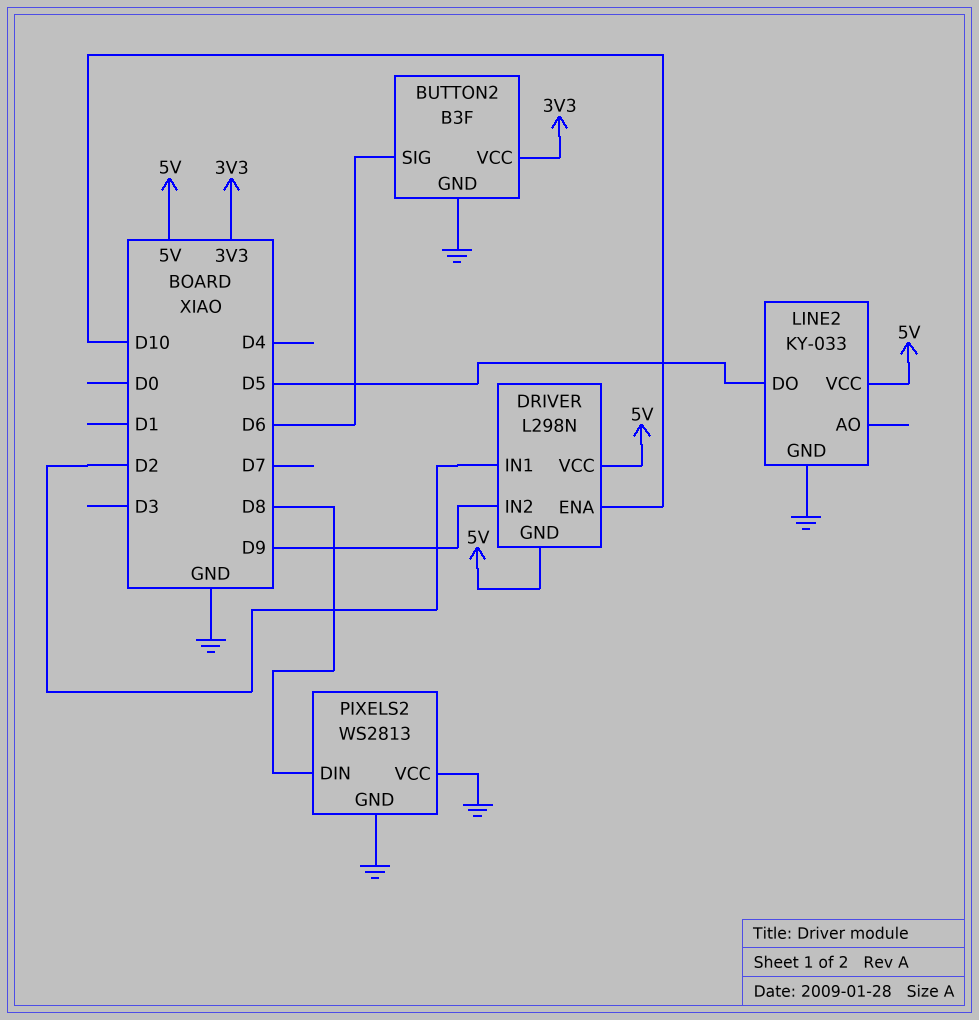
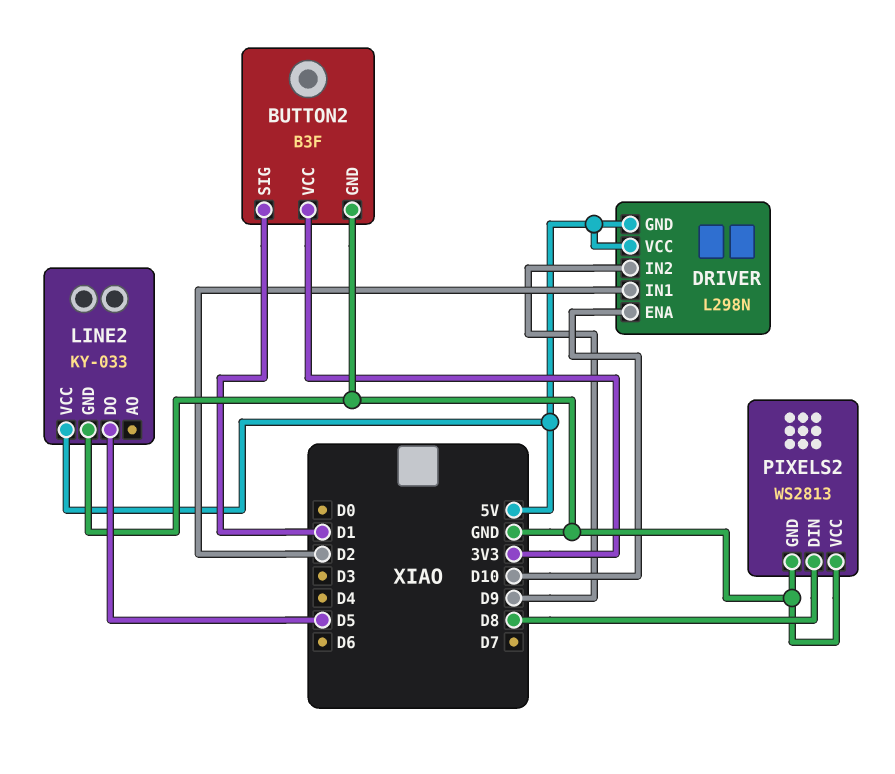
BUTTON2 pin SIG: D6 -> D1

